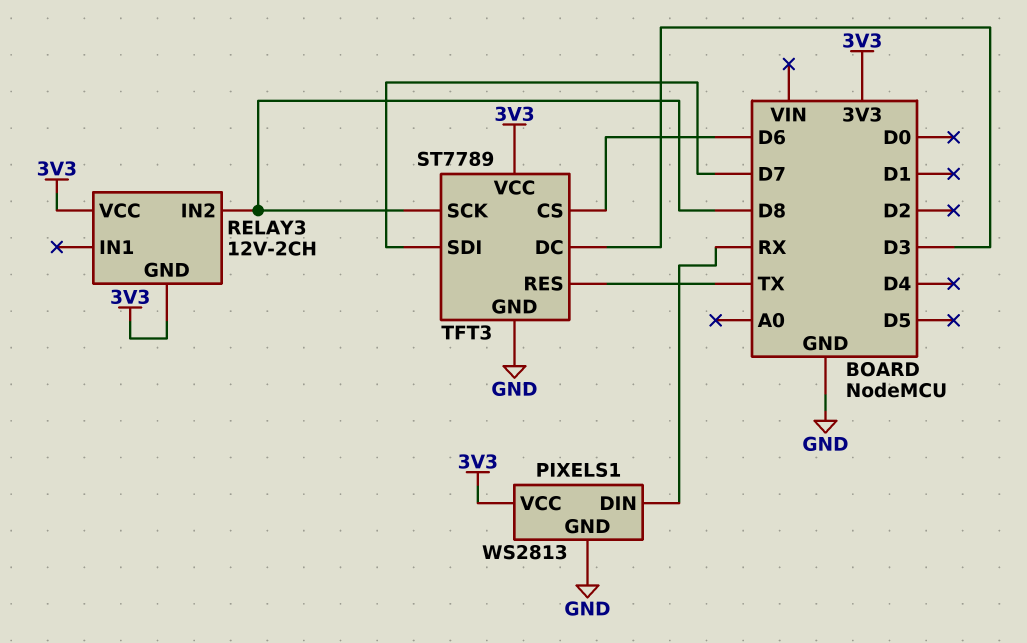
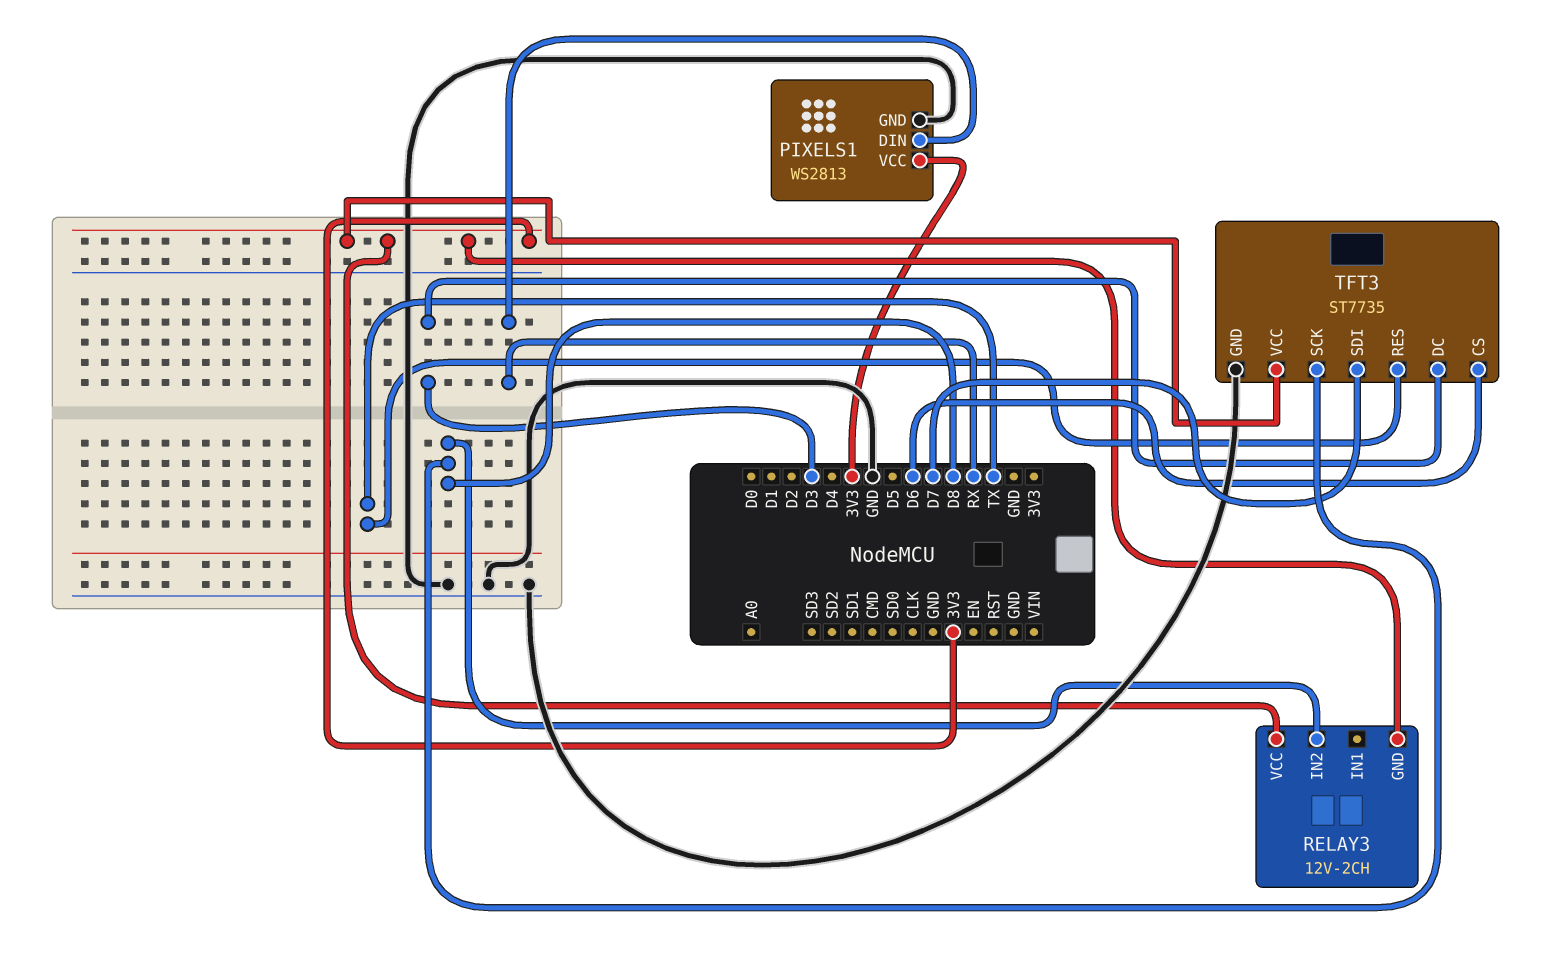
TFT3: ST7789 -> ST7735

